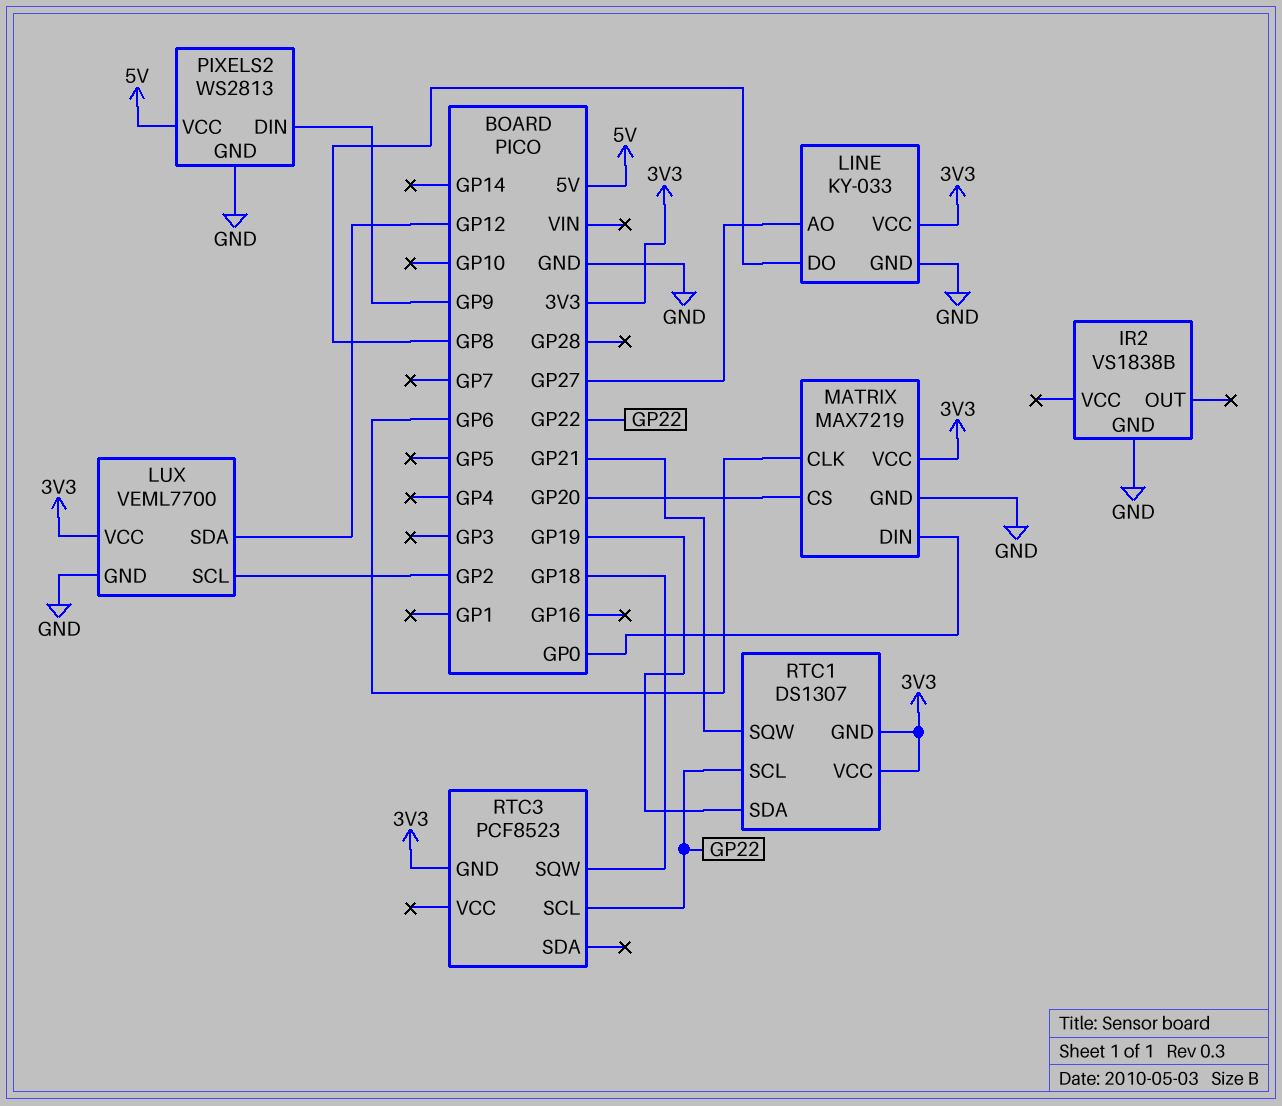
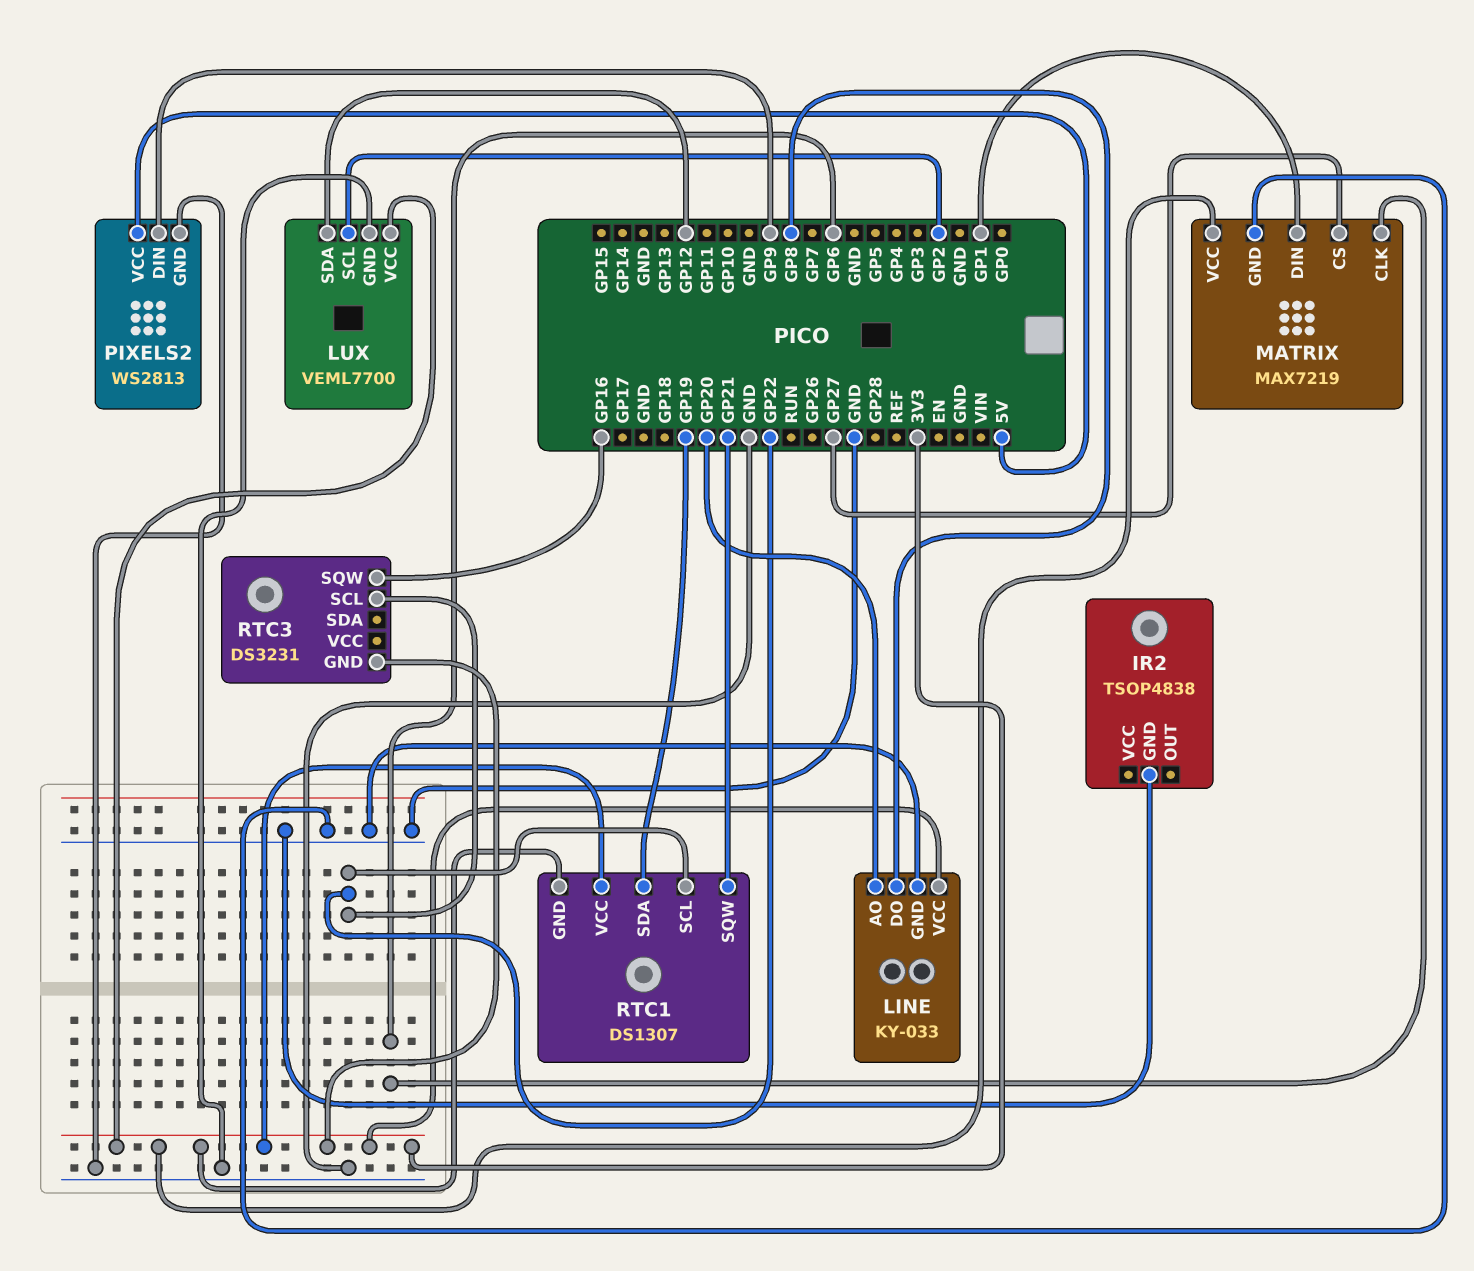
IR2: VS1838B -> TSOP4838
LINE pin AO: GP27 -> GP20
MATRIX pin CS: GP20 -> GP27
MATRIX pin DIN: GP0 -> GP1
RTC3: PCF8523 -> DS3231
RTC3 pin SQW: GP18 -> GP16

